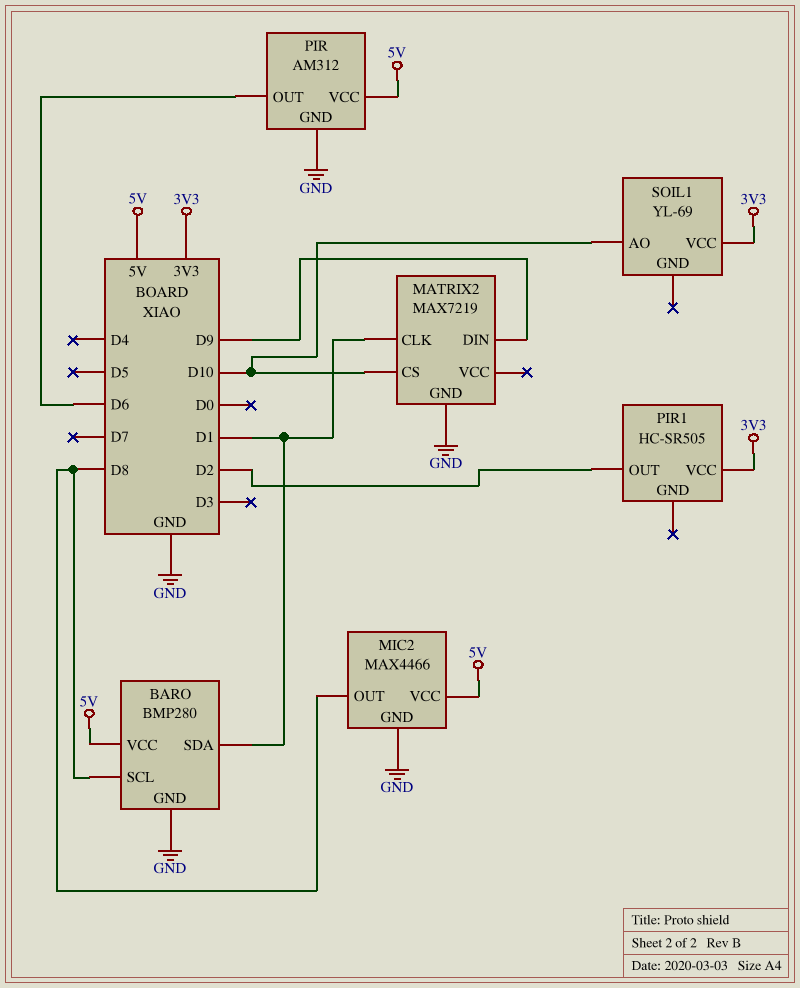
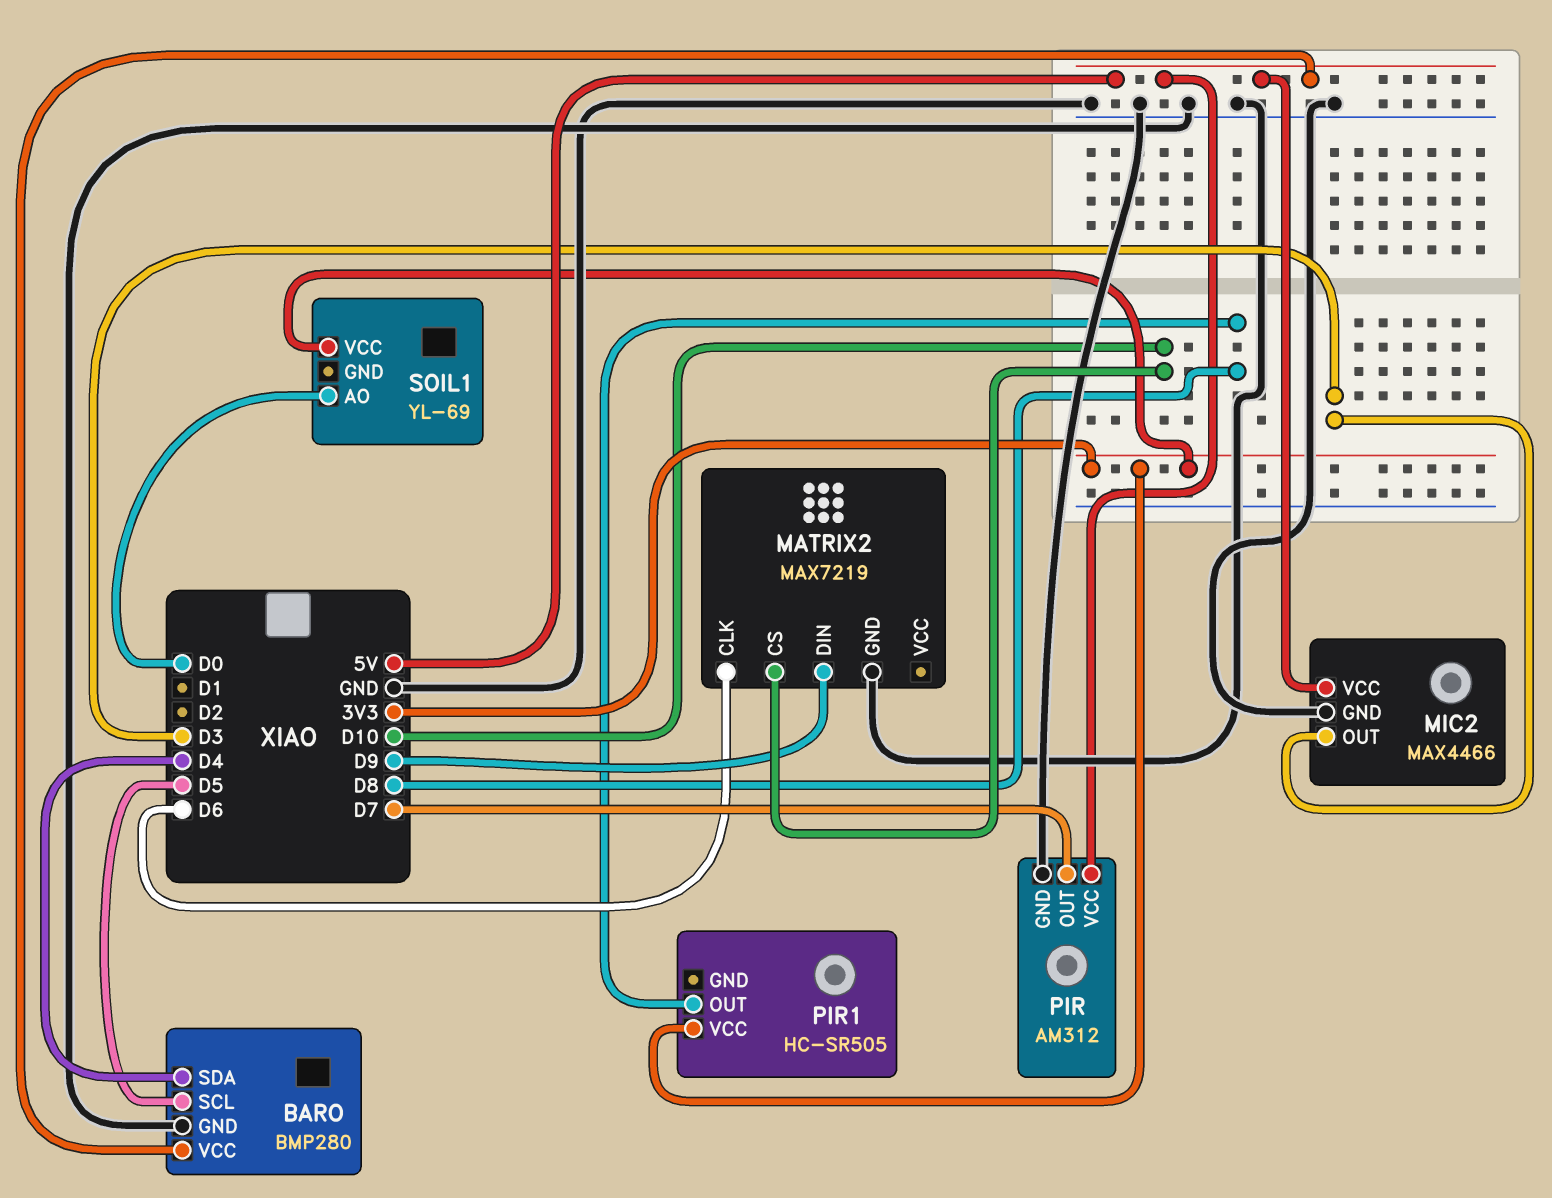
BARO pin SCL: D8 -> D5
BARO pin SDA: D1 -> D4
MATRIX2 pin CLK: D1 -> D6
MIC2 pin OUT: D8 -> D3
PIR pin OUT: D6 -> D7
PIR1 pin OUT: D2 -> D8
SOIL1 pin AO: D10 -> D0

